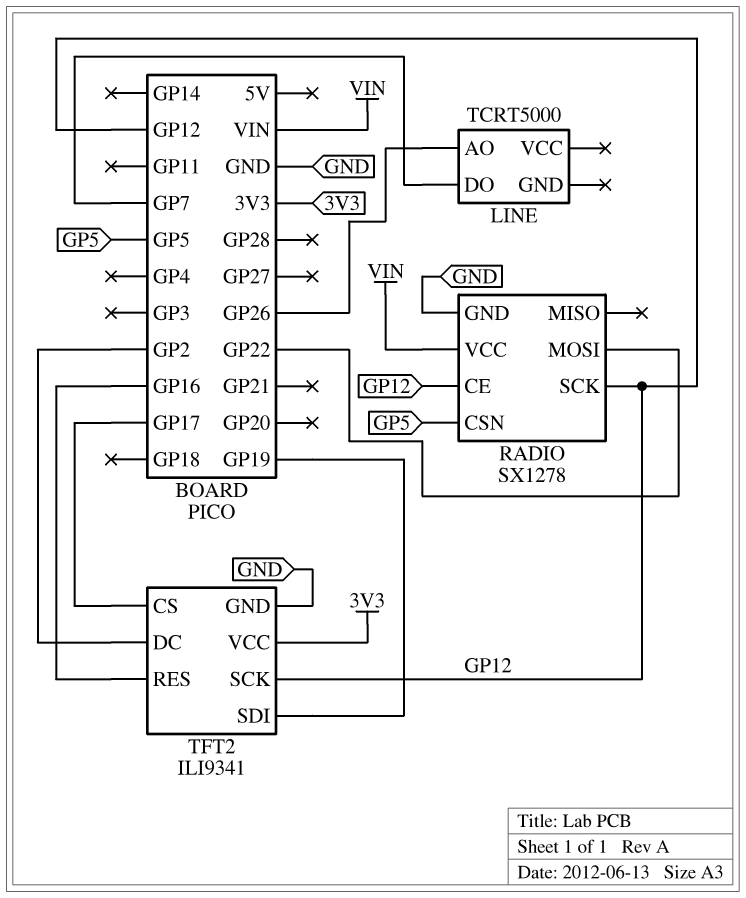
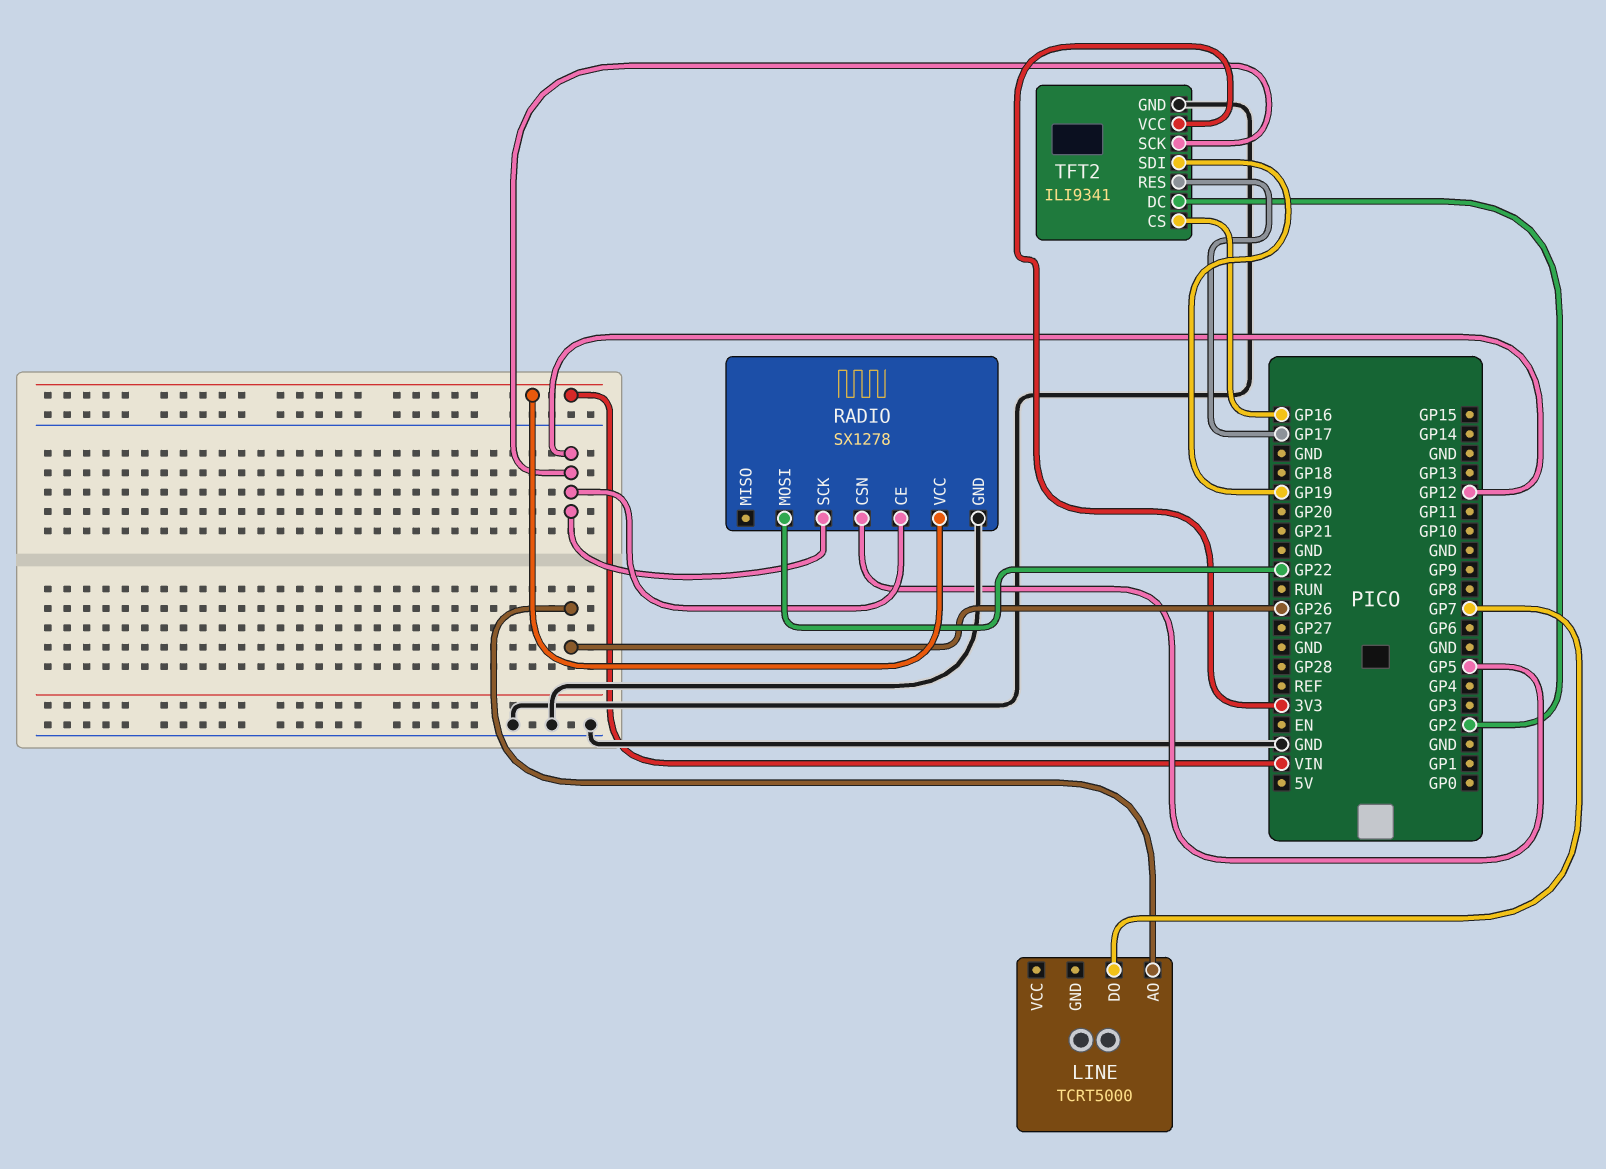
TFT2 pin CS: GP17 -> GP16
TFT2 pin RES: GP16 -> GP17

